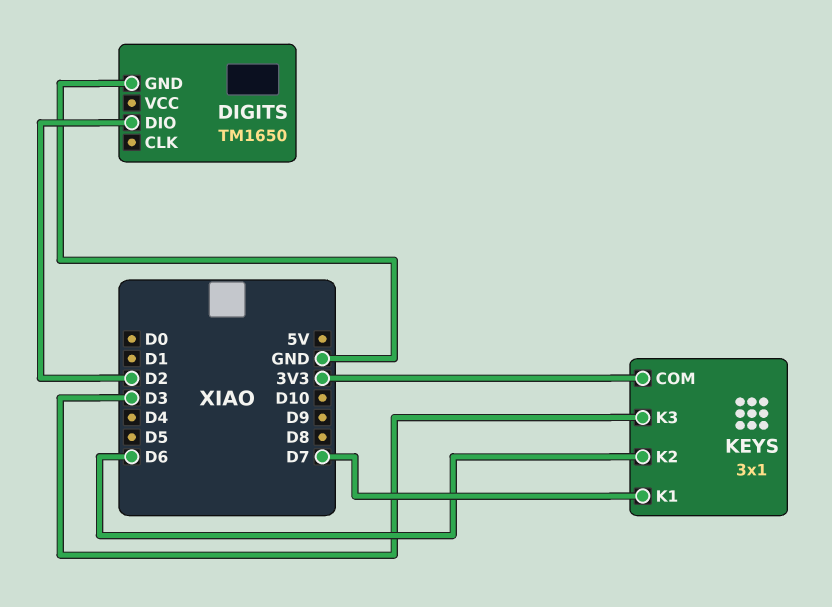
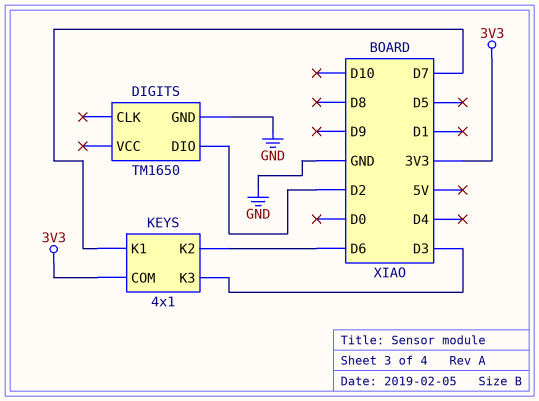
KEYS: 3x1 -> 4x1

